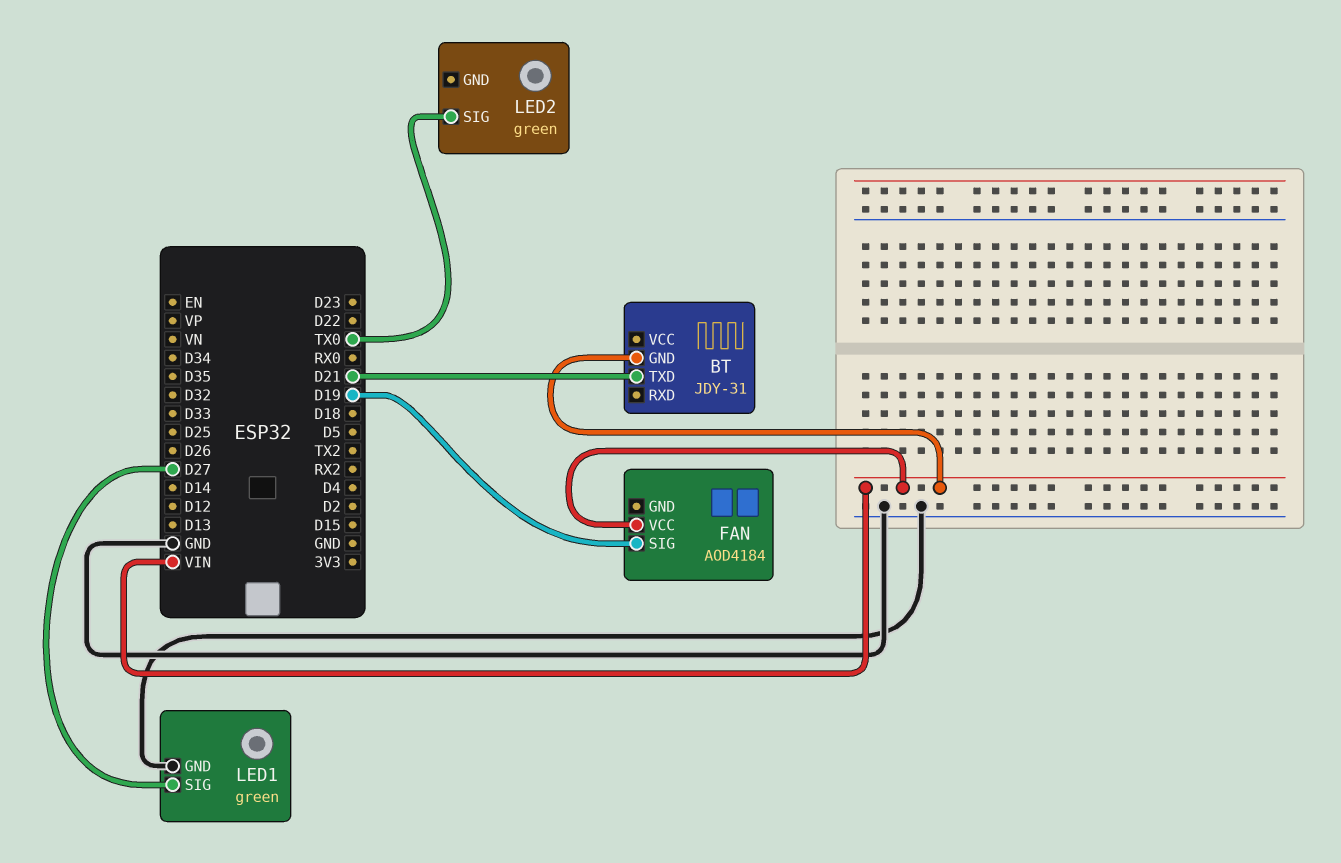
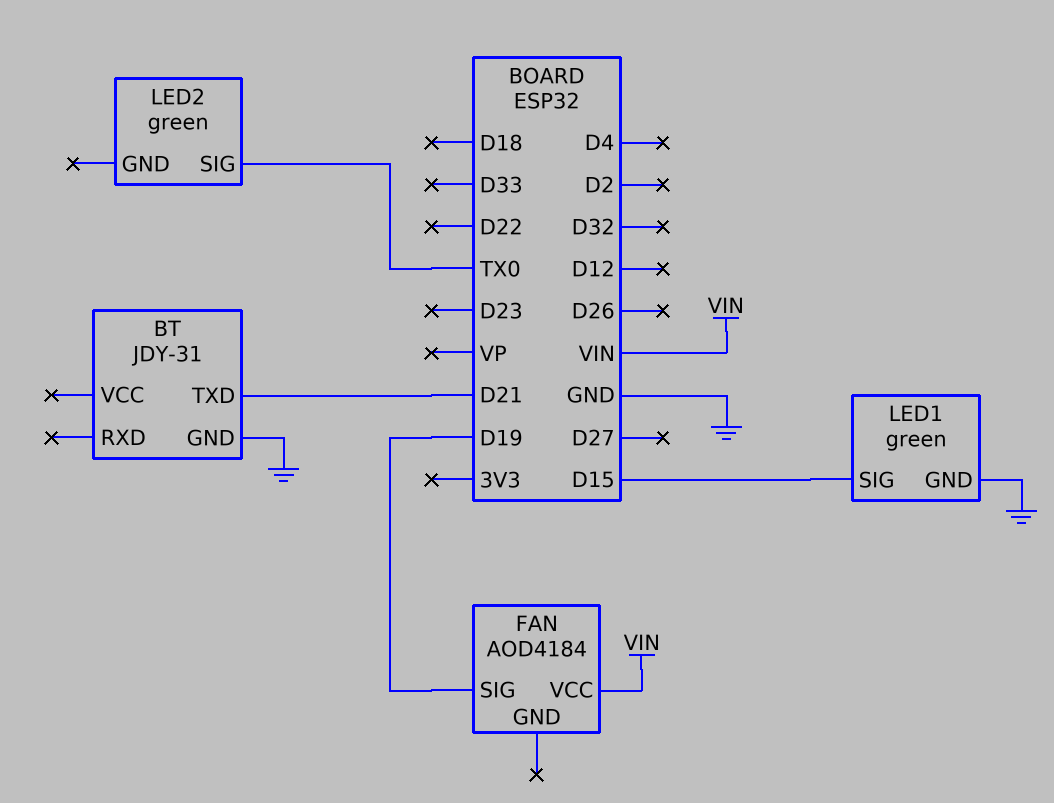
BT pin GND: VIN -> GND
LED1 pin SIG: D27 -> D15

